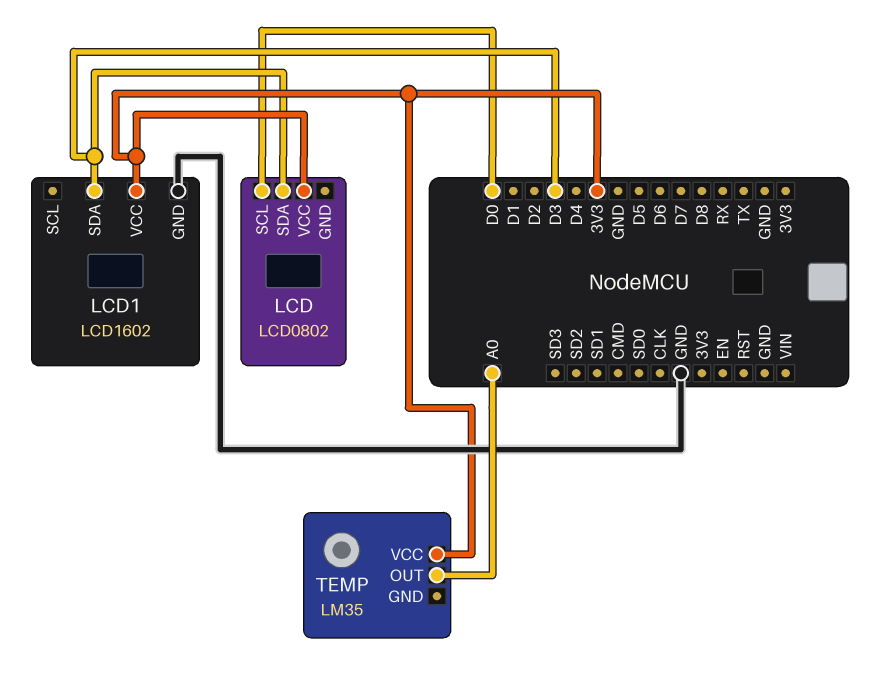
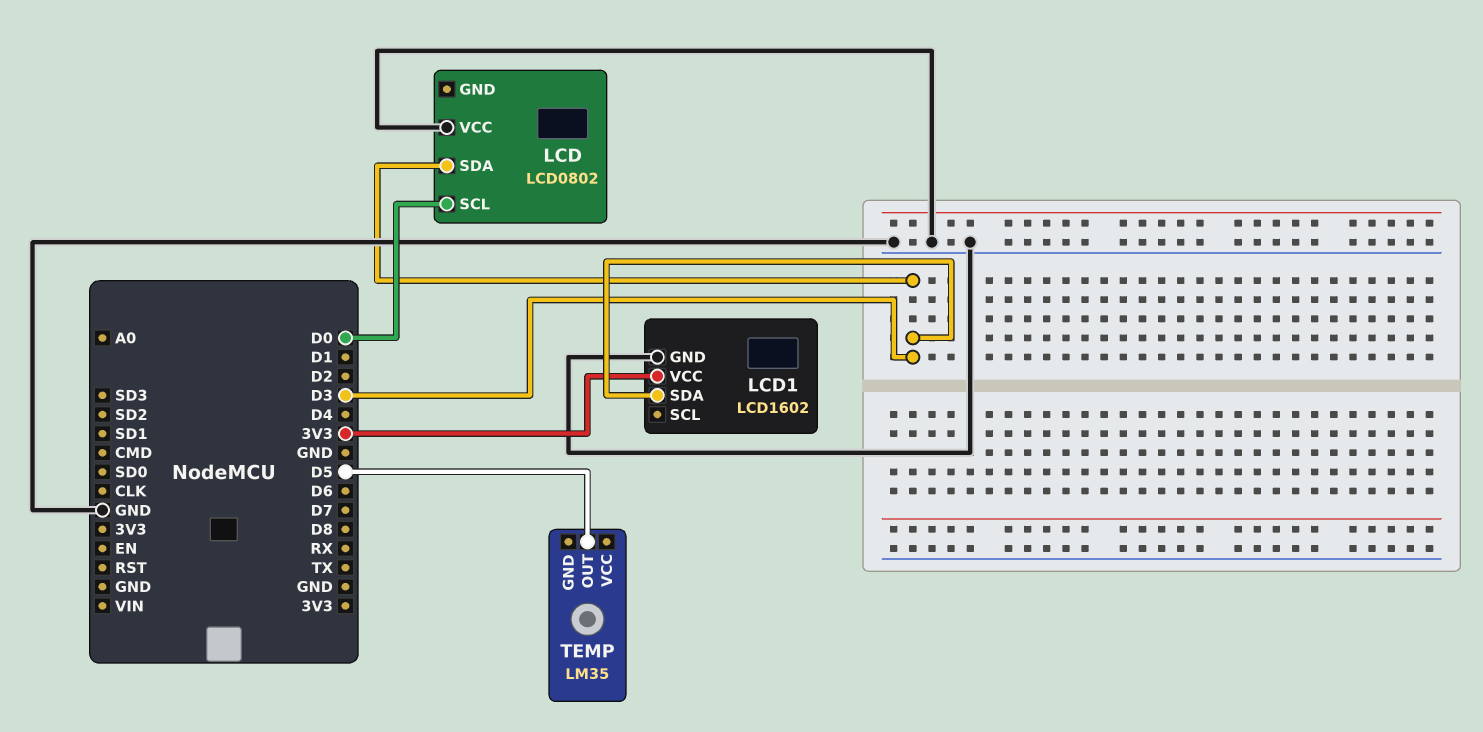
LCD pin VCC: 3V3 -> GND
TEMP pin OUT: A0 -> D5
TEMP pin VCC: 3V3 -> none

